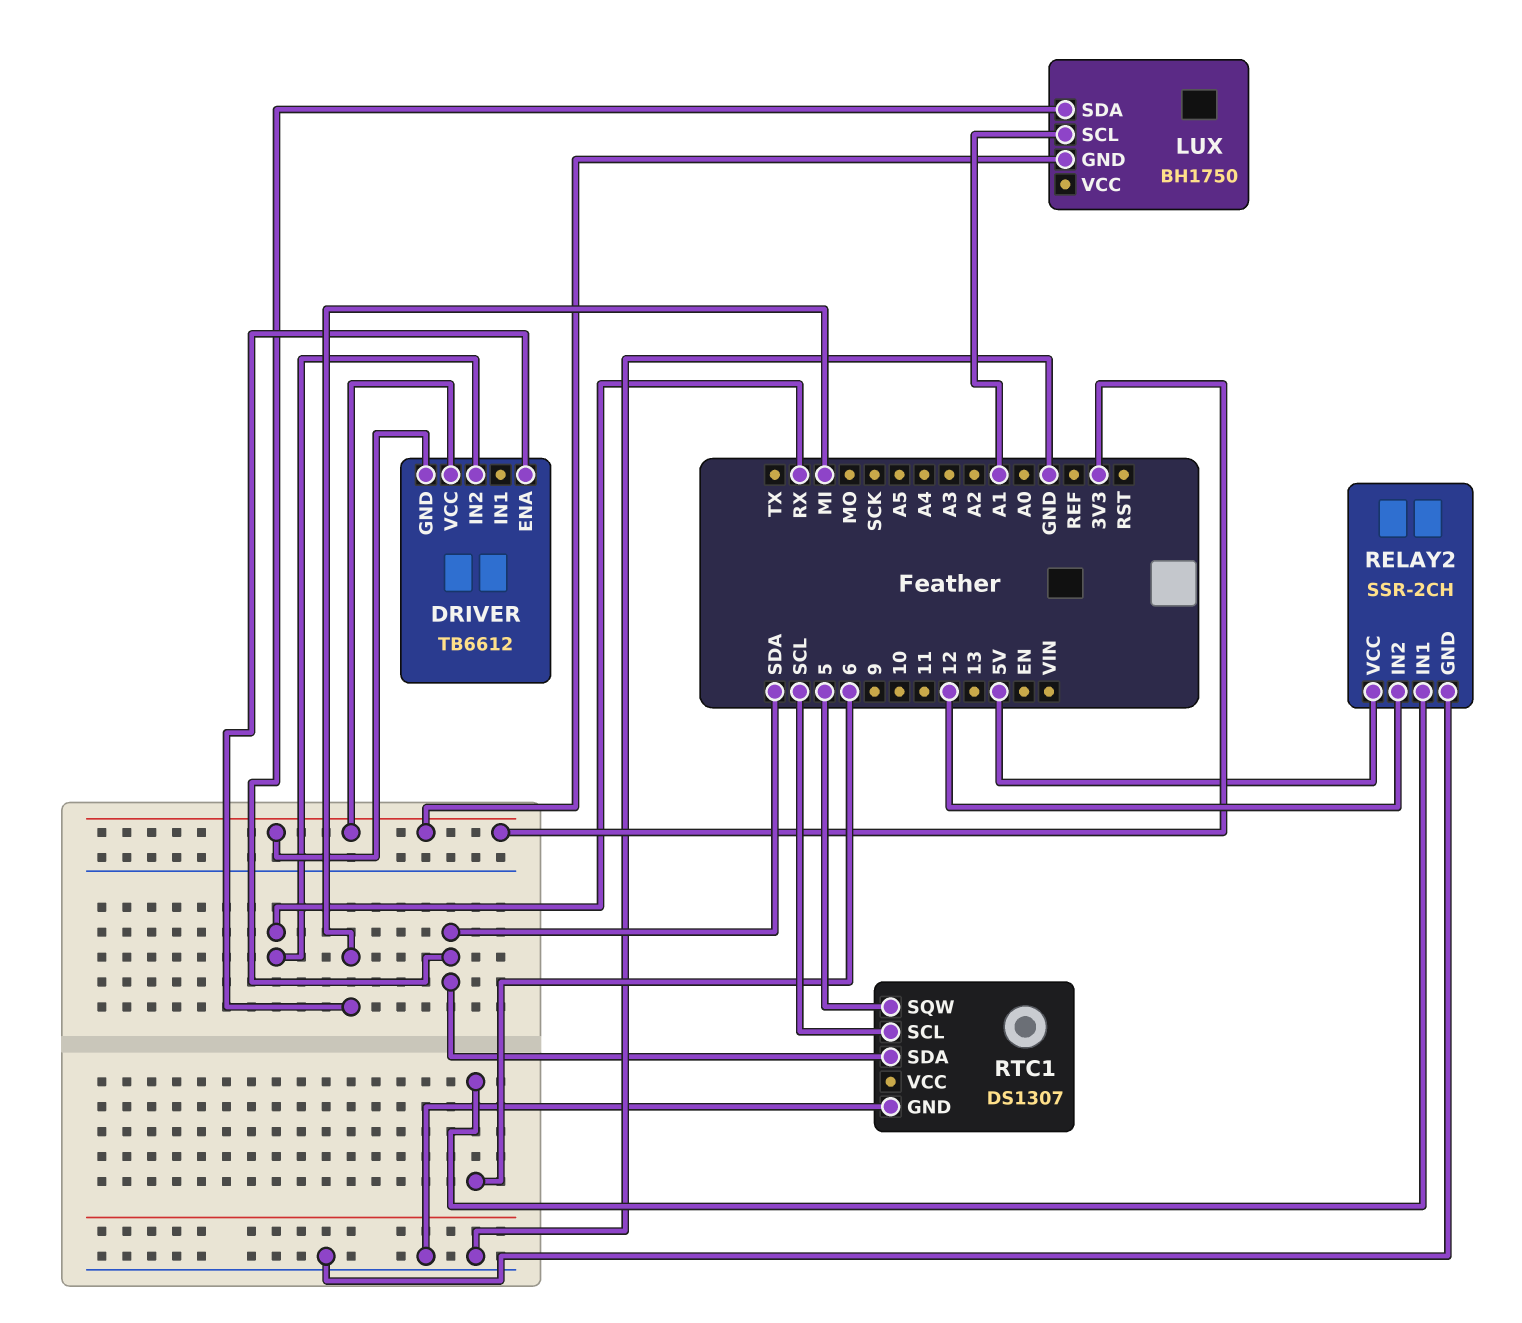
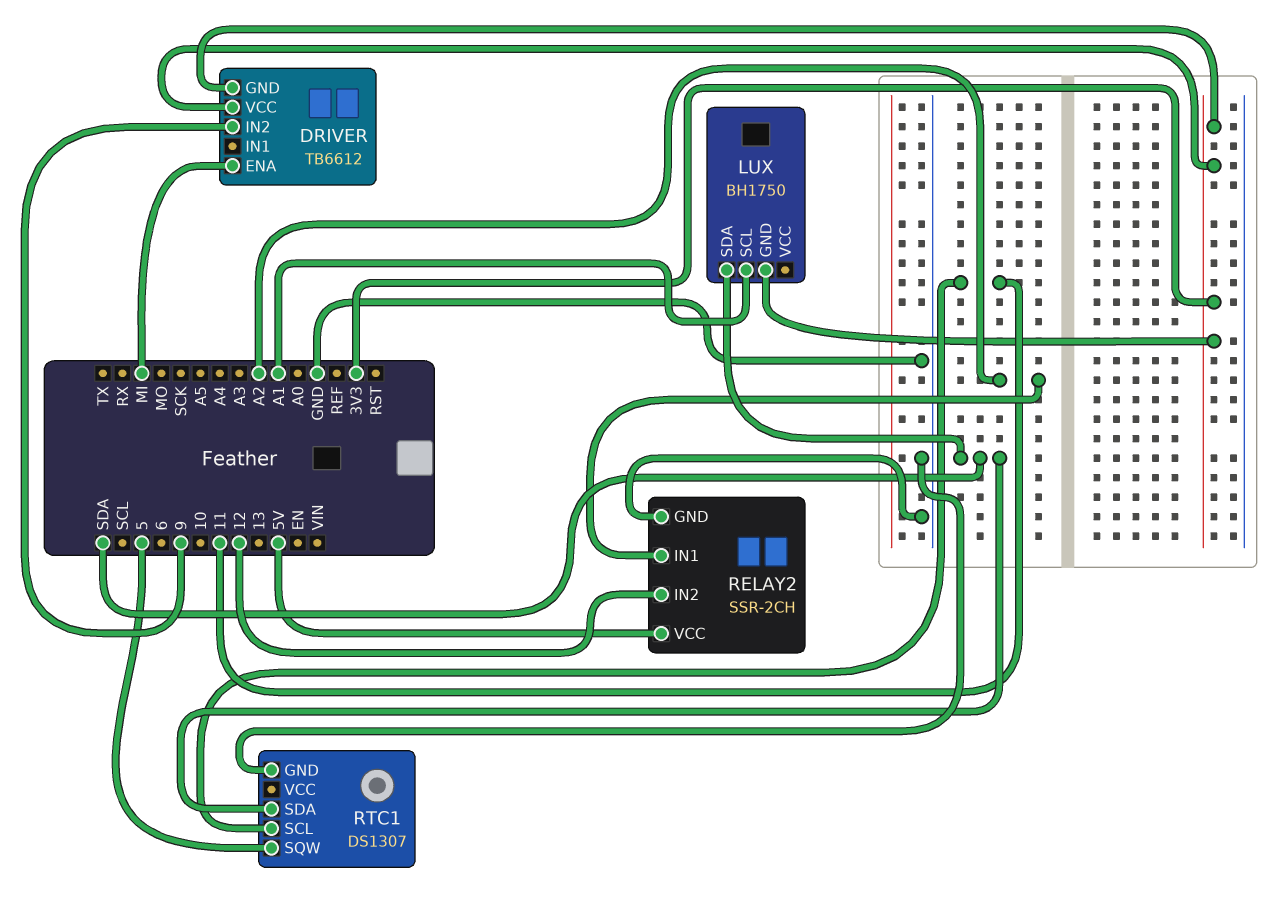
DRIVER pin IN2: RX -> 9
RELAY2 pin IN1: 6 -> A2
RTC1 pin SCL: SCL -> 11

